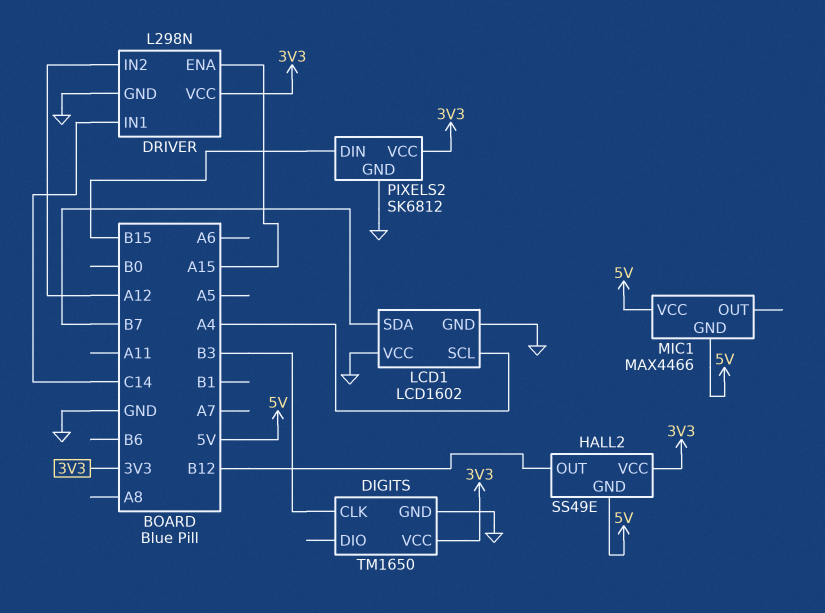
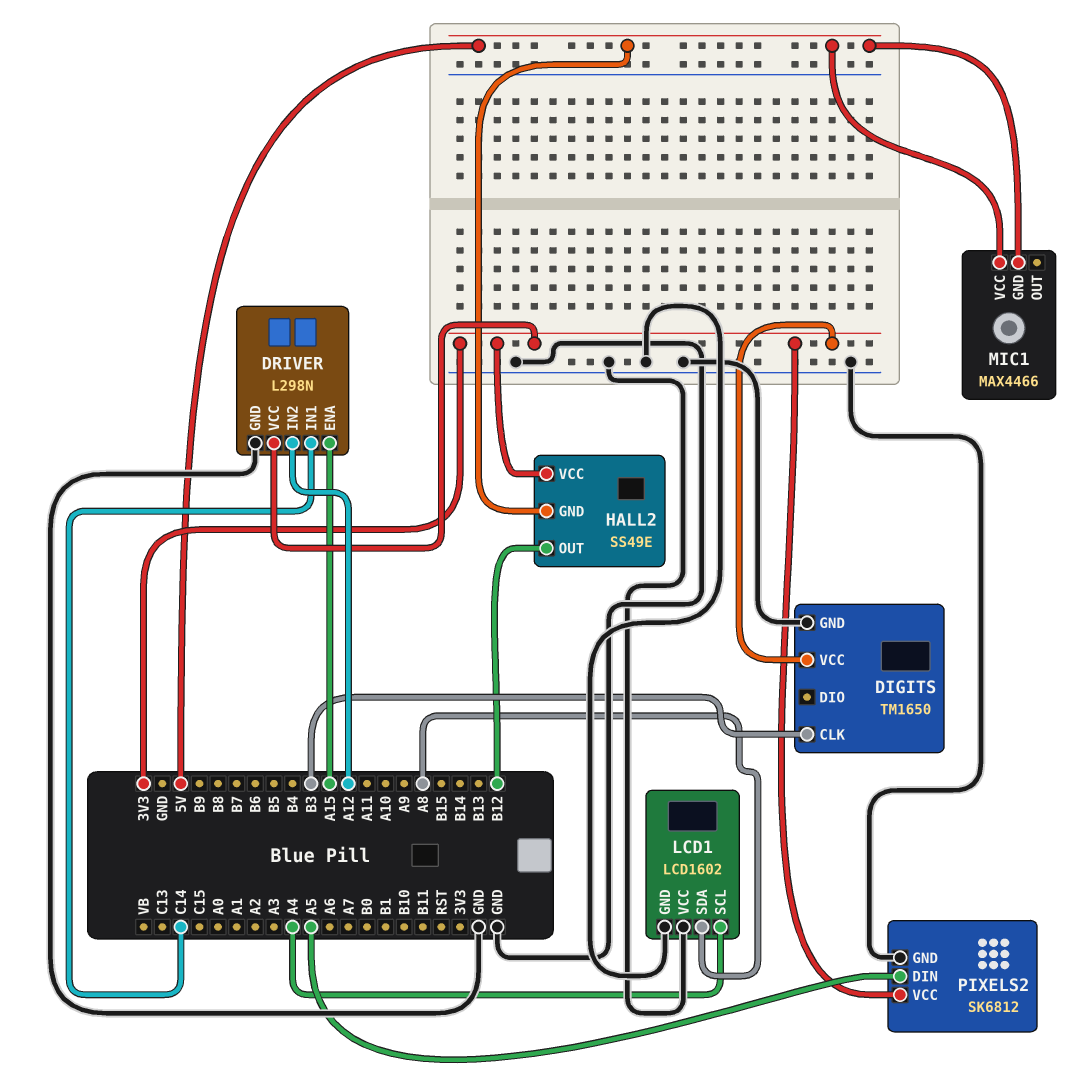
LCD1 pin SDA: B7 -> A8
PIXELS2 pin DIN: B15 -> A5

